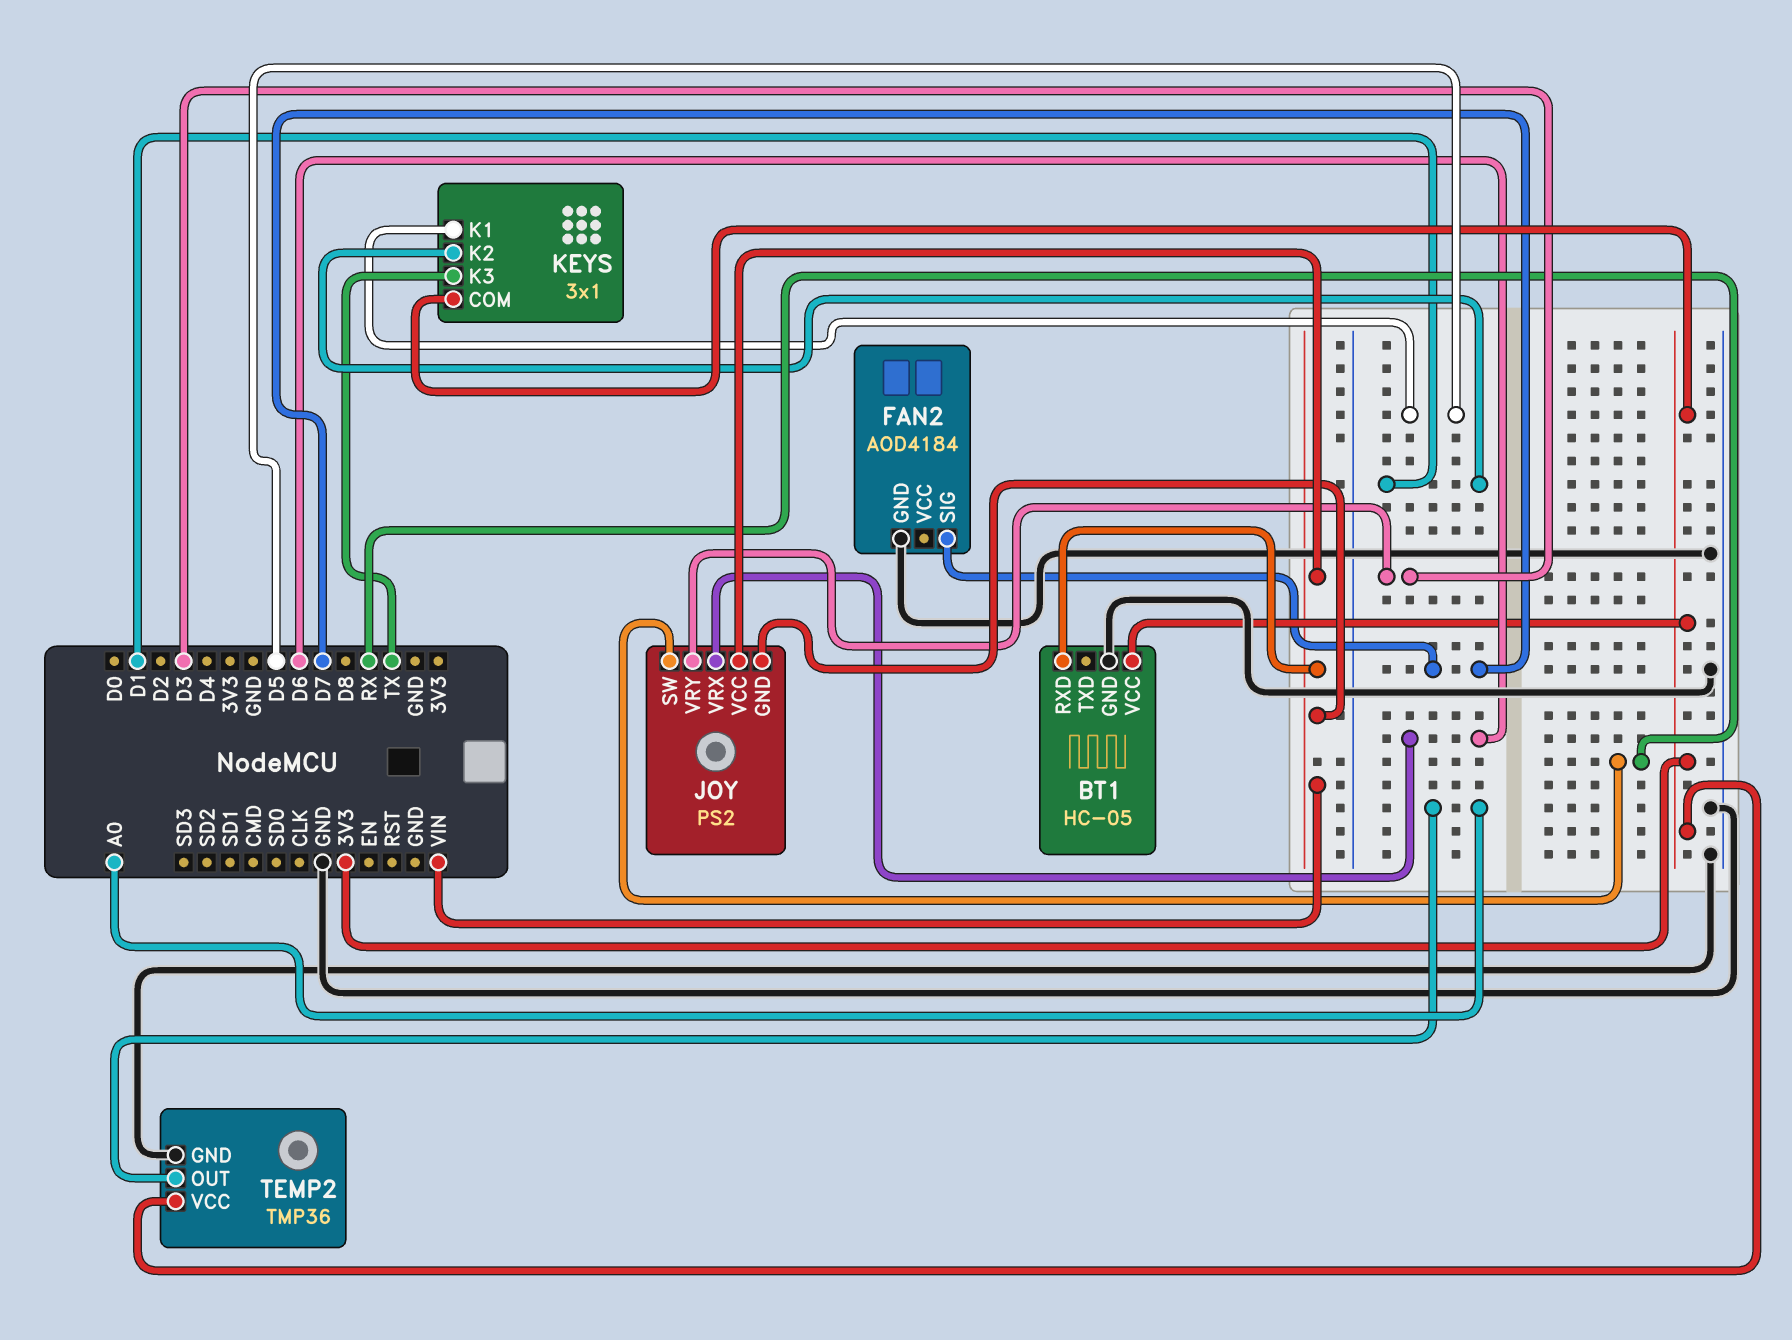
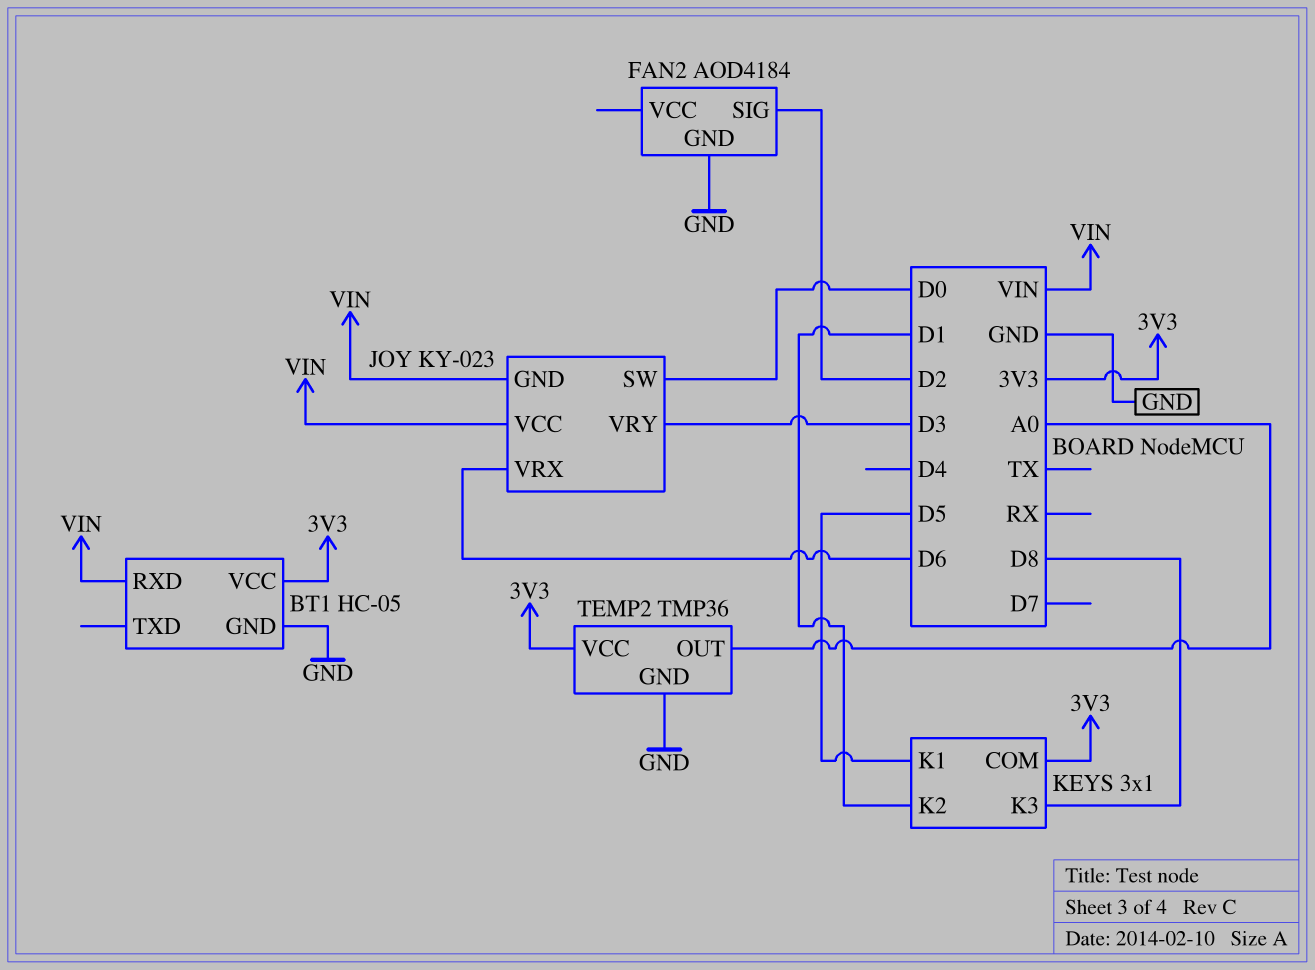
FAN2 pin SIG: D7 -> D2
JOY: PS2 -> KY-023
JOY pin SW: RX -> D0
KEYS pin K3: TX -> D8

